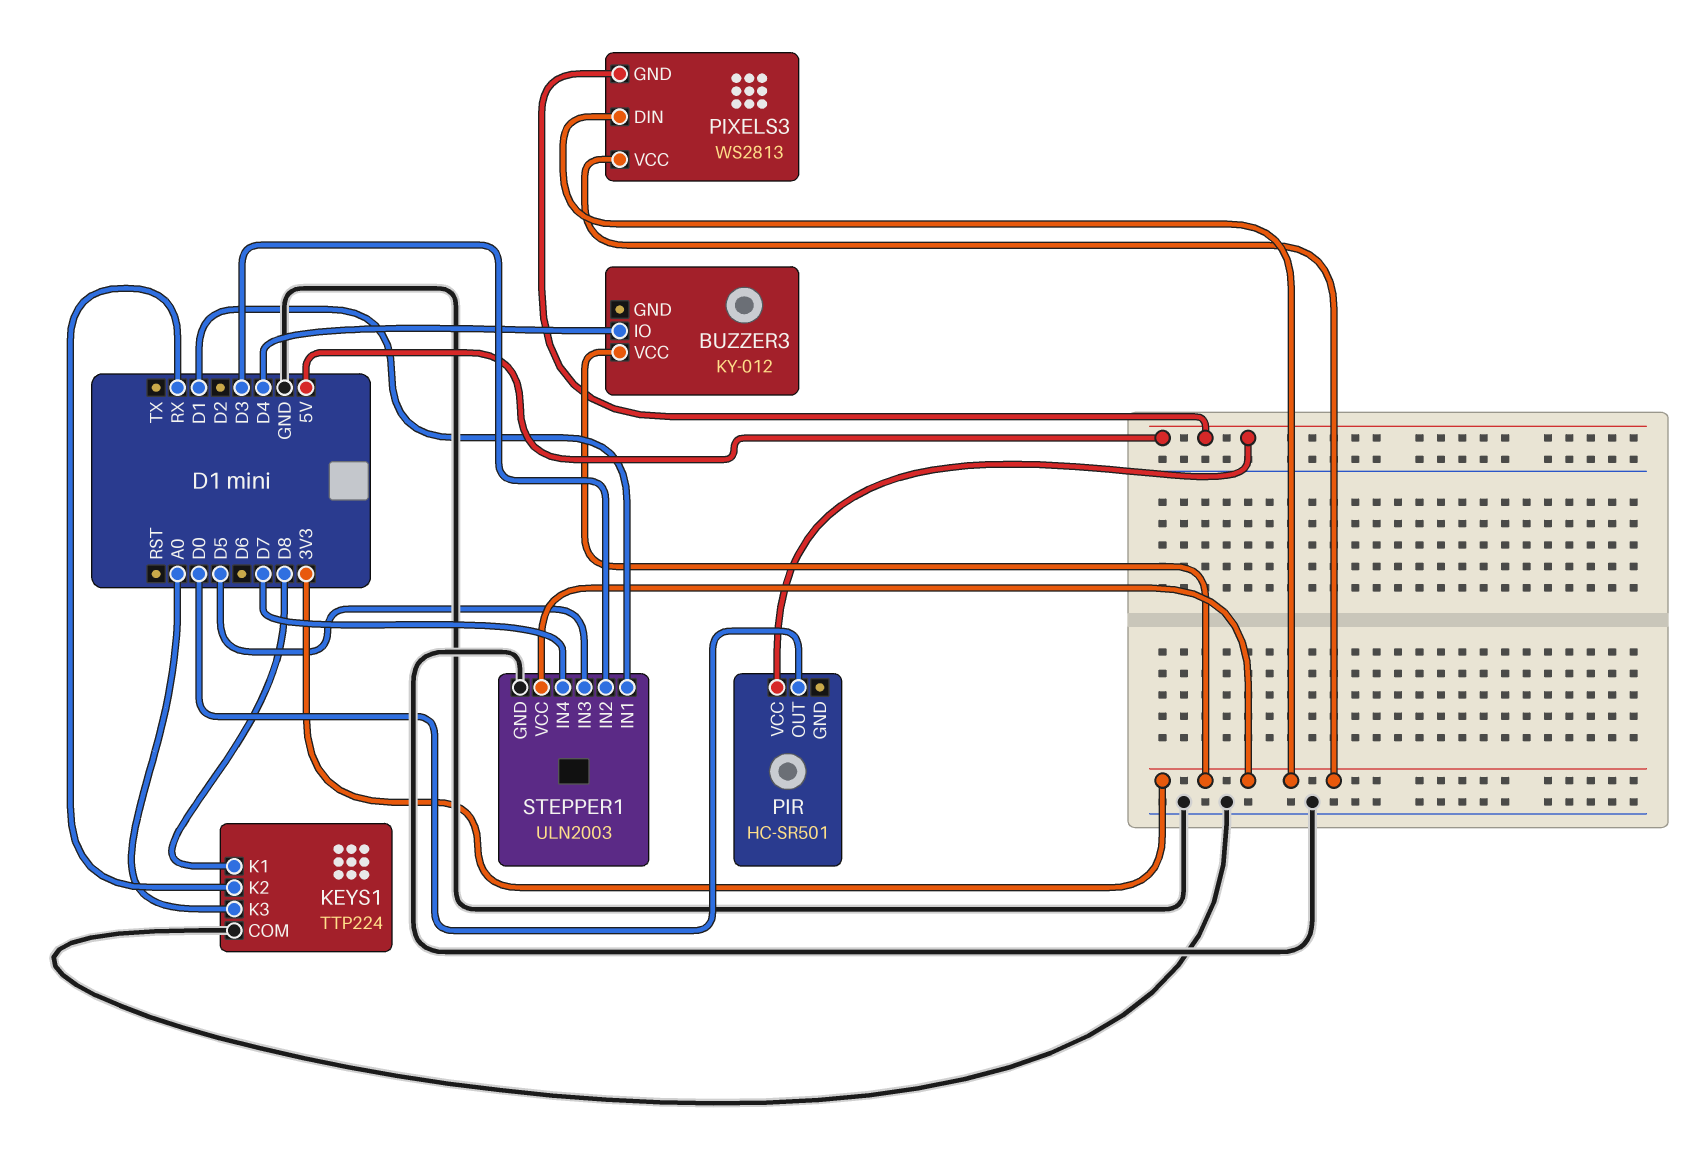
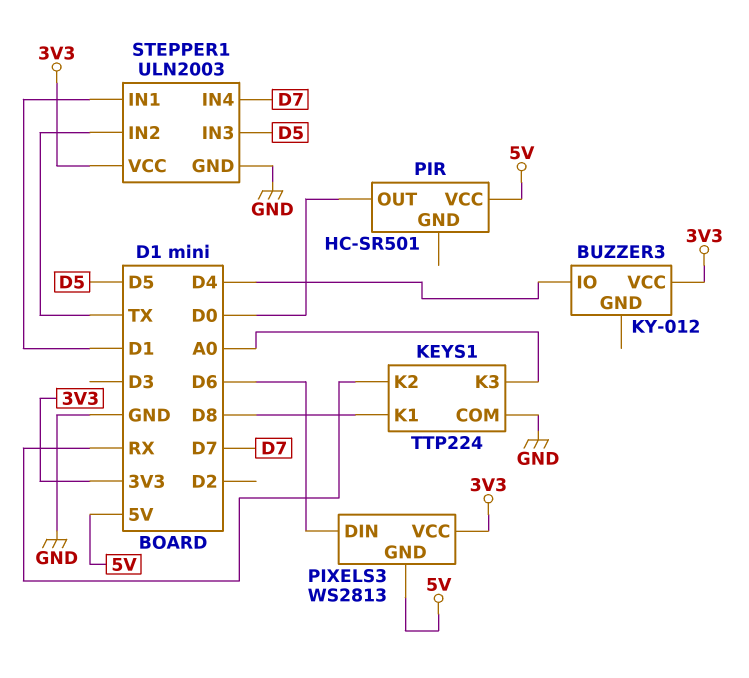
PIXELS3 pin DIN: 3V3 -> D6
STEPPER1 pin IN2: D3 -> TX

